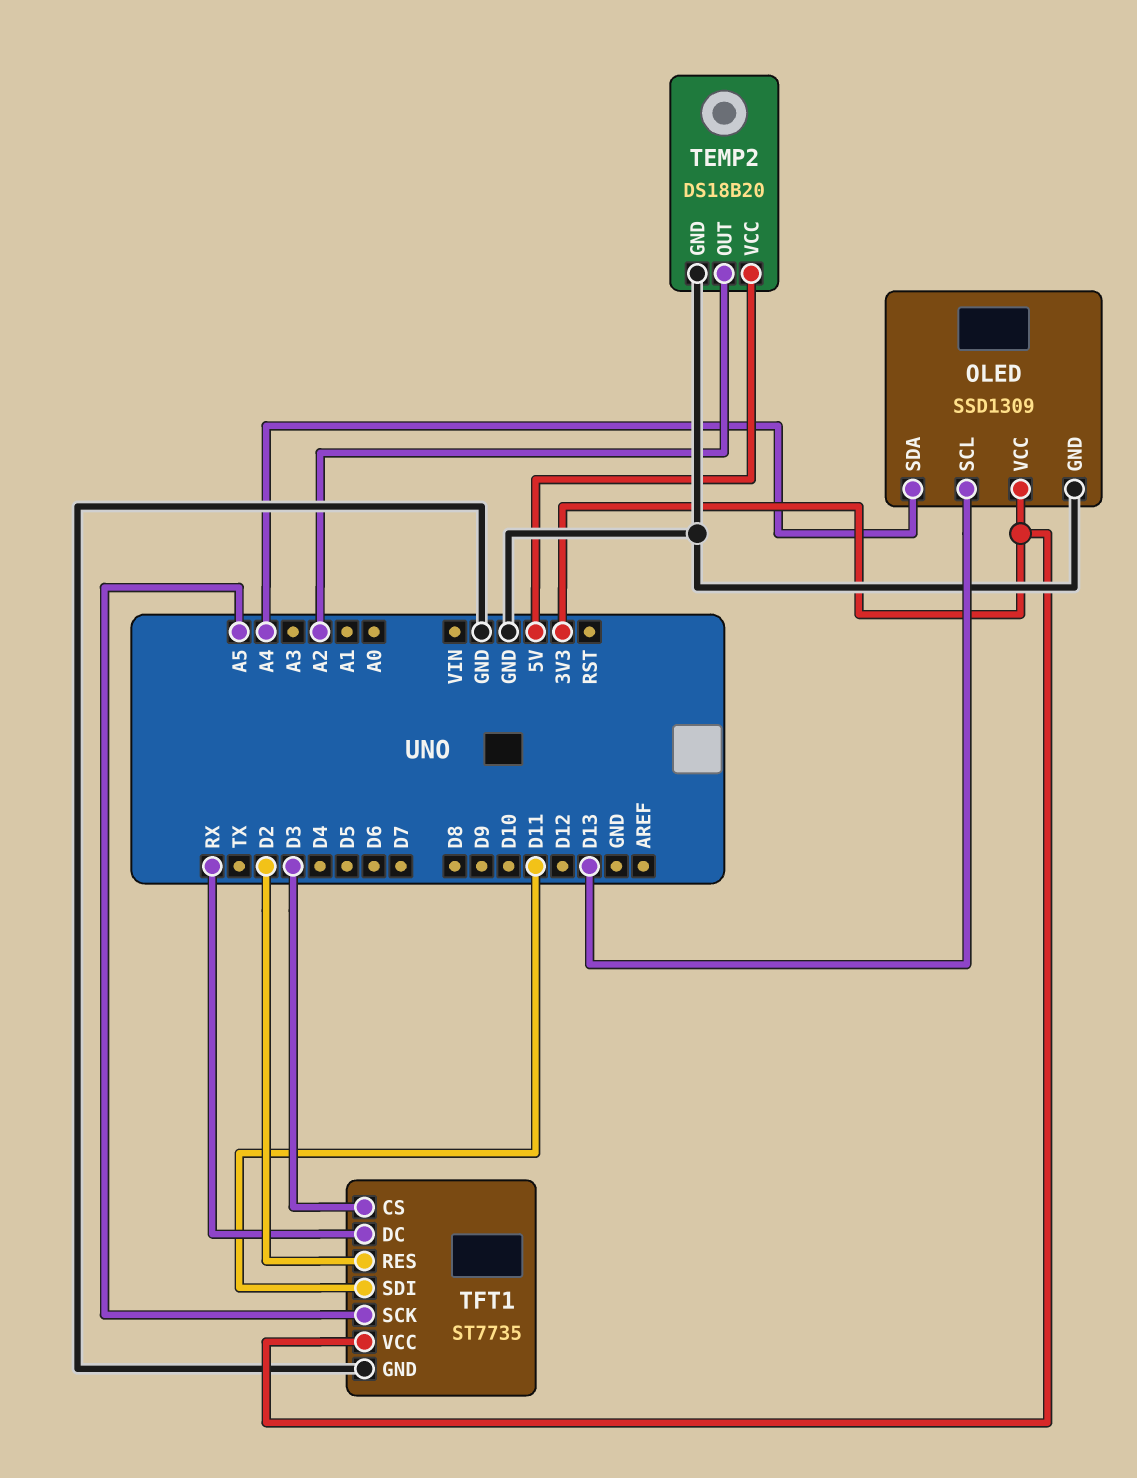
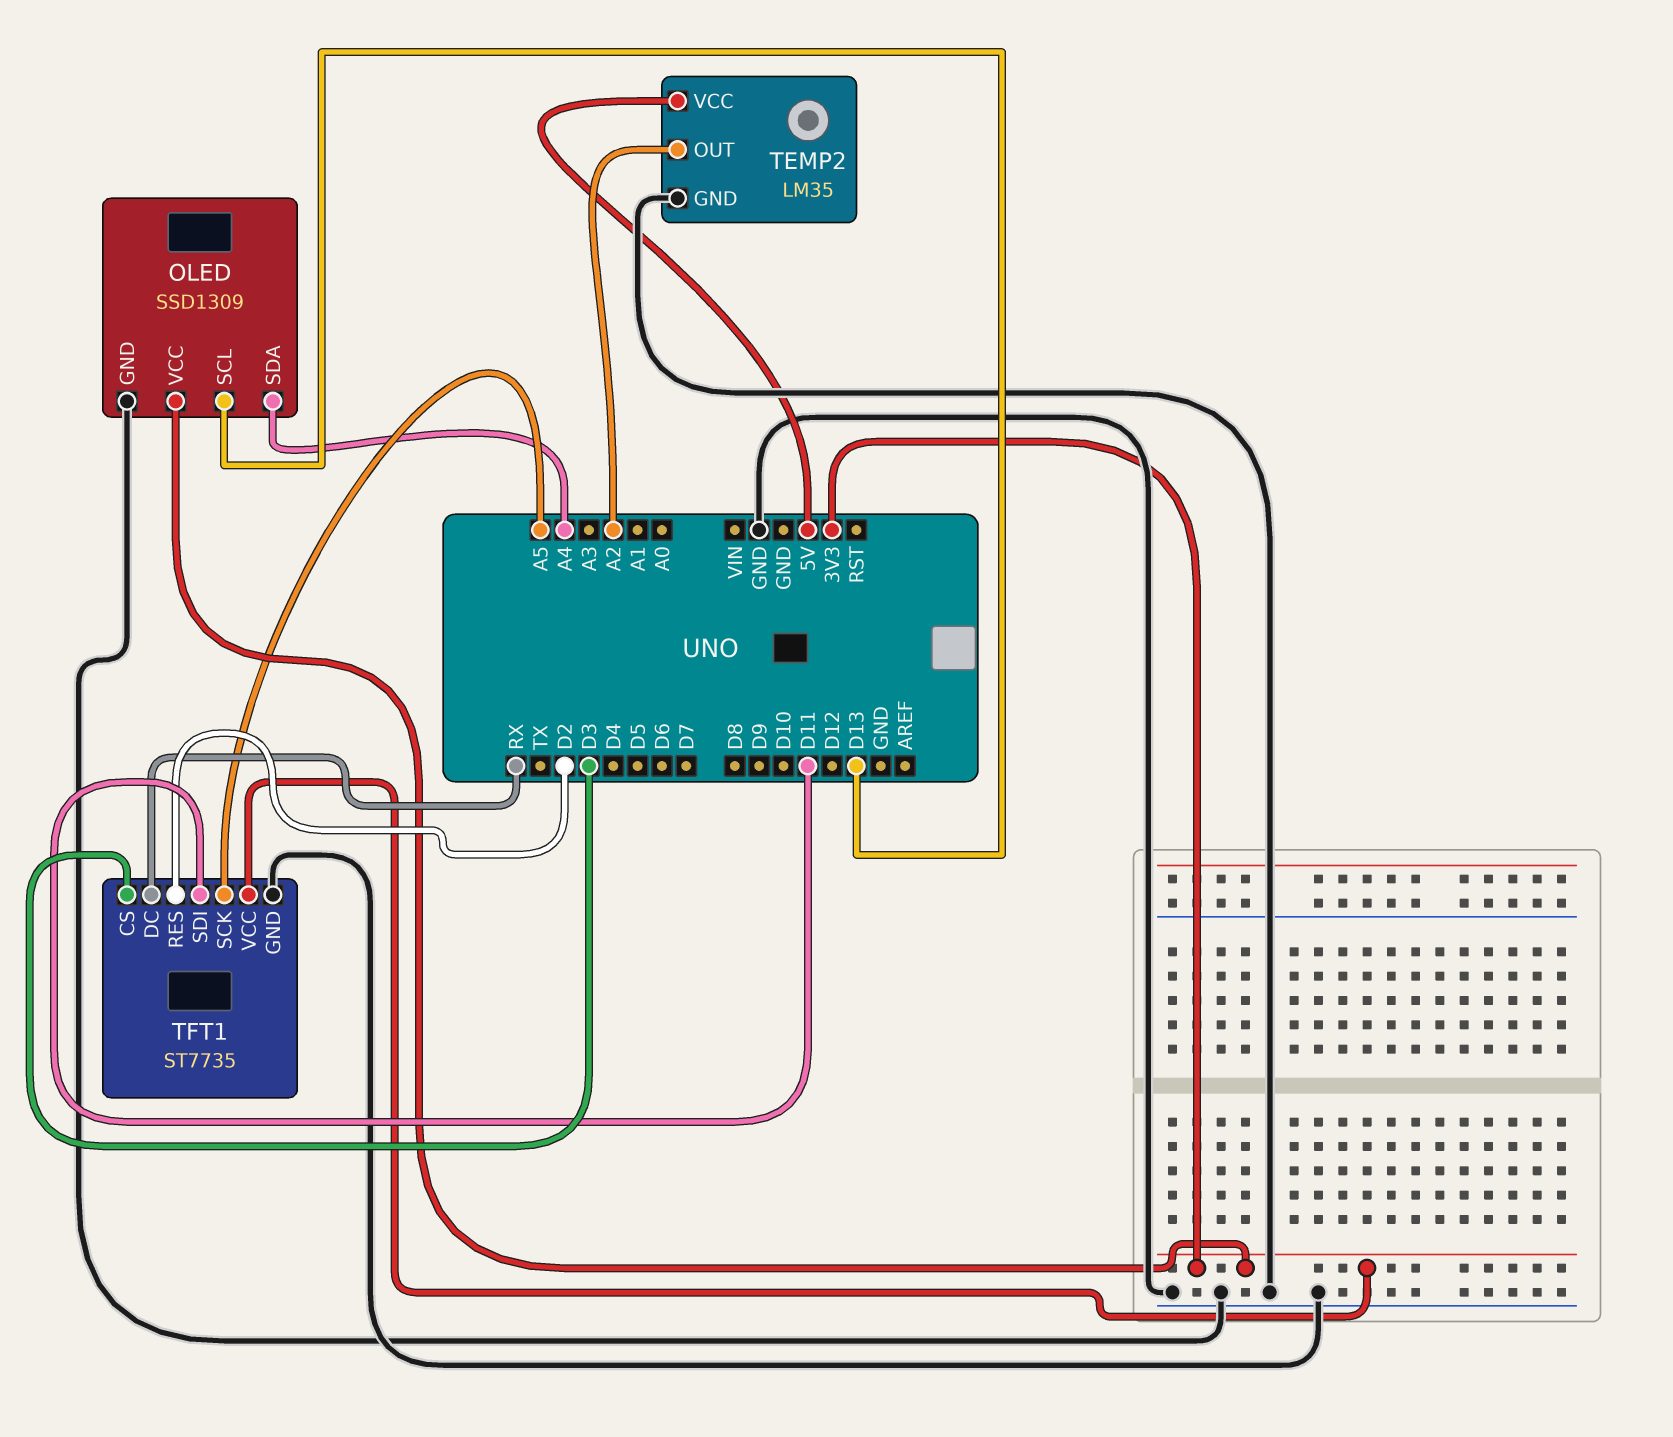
TEMP2: DS18B20 -> LM35

